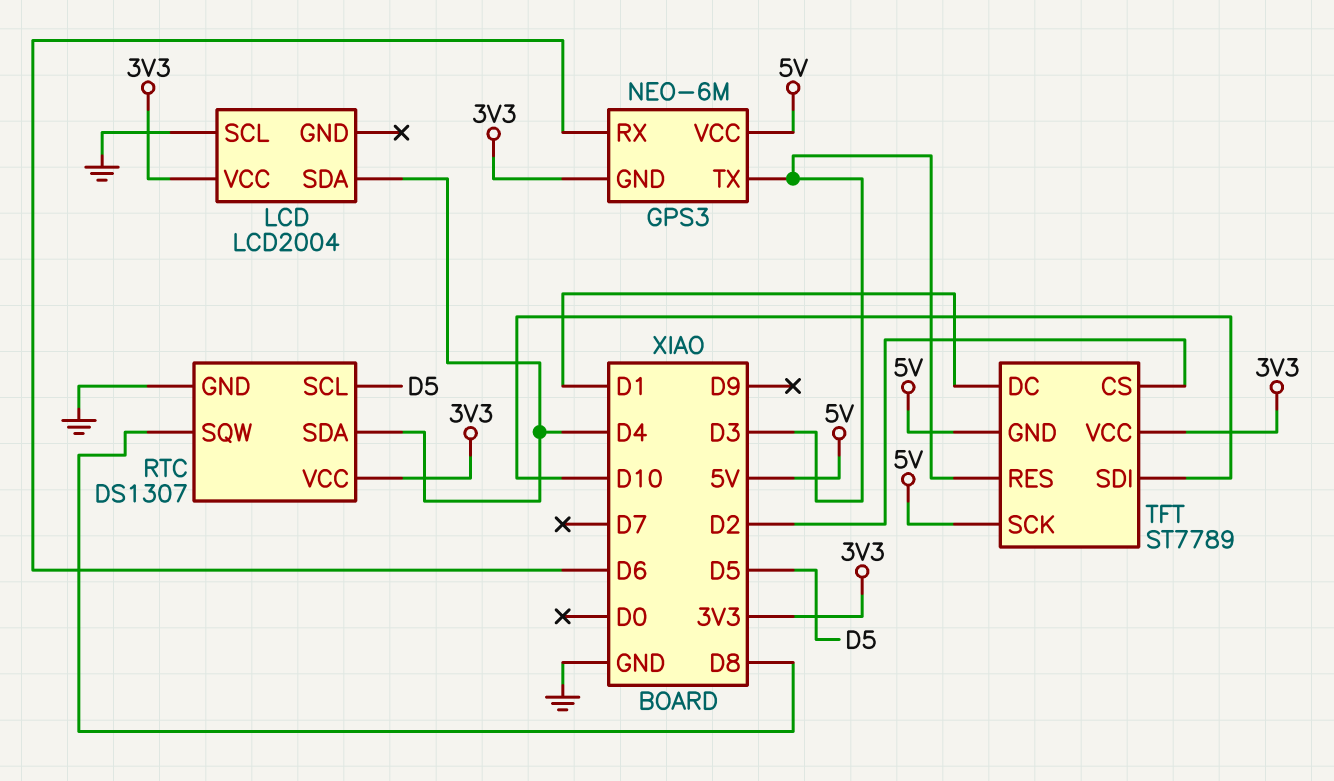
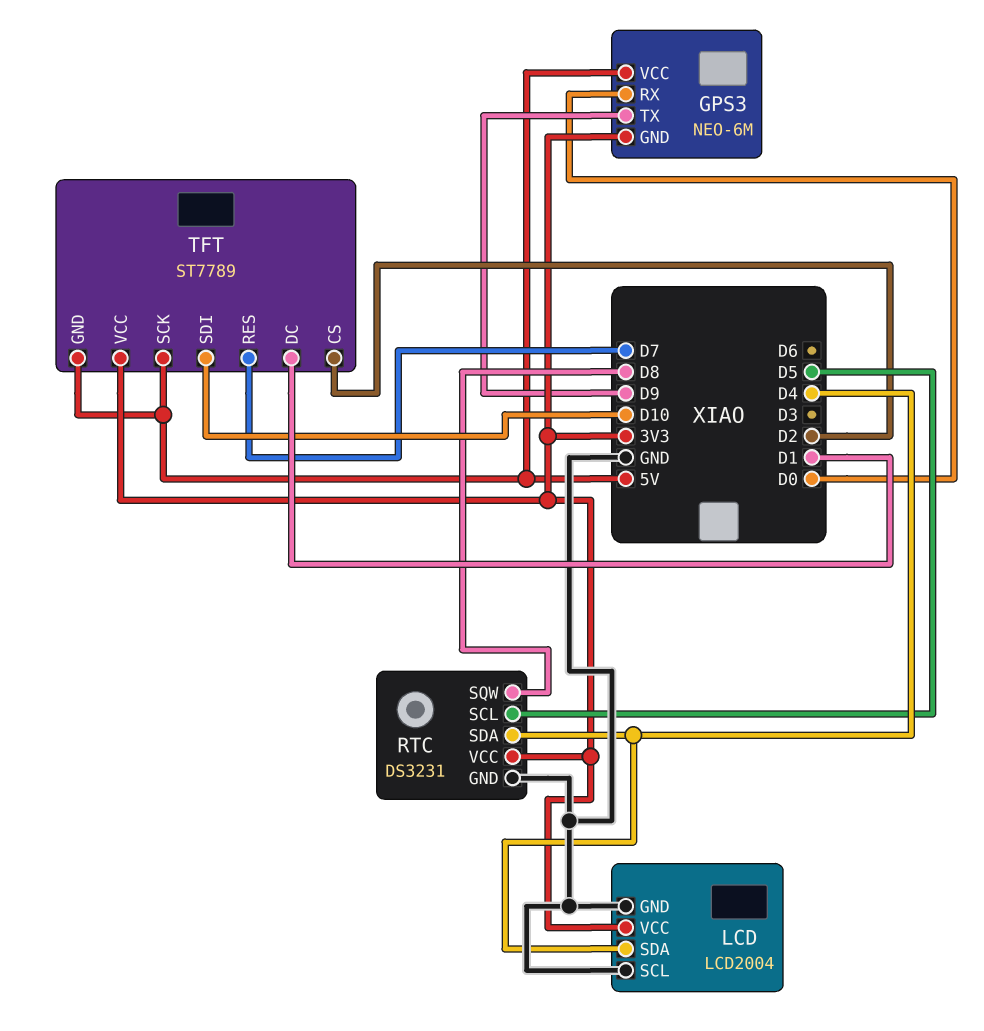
GPS3 pin RX: D6 -> D0
GPS3 pin TX: D3 -> D9
LCD pin GND: none -> GND
RTC: DS1307 -> DS3231
TFT pin RES: D3 -> D7

